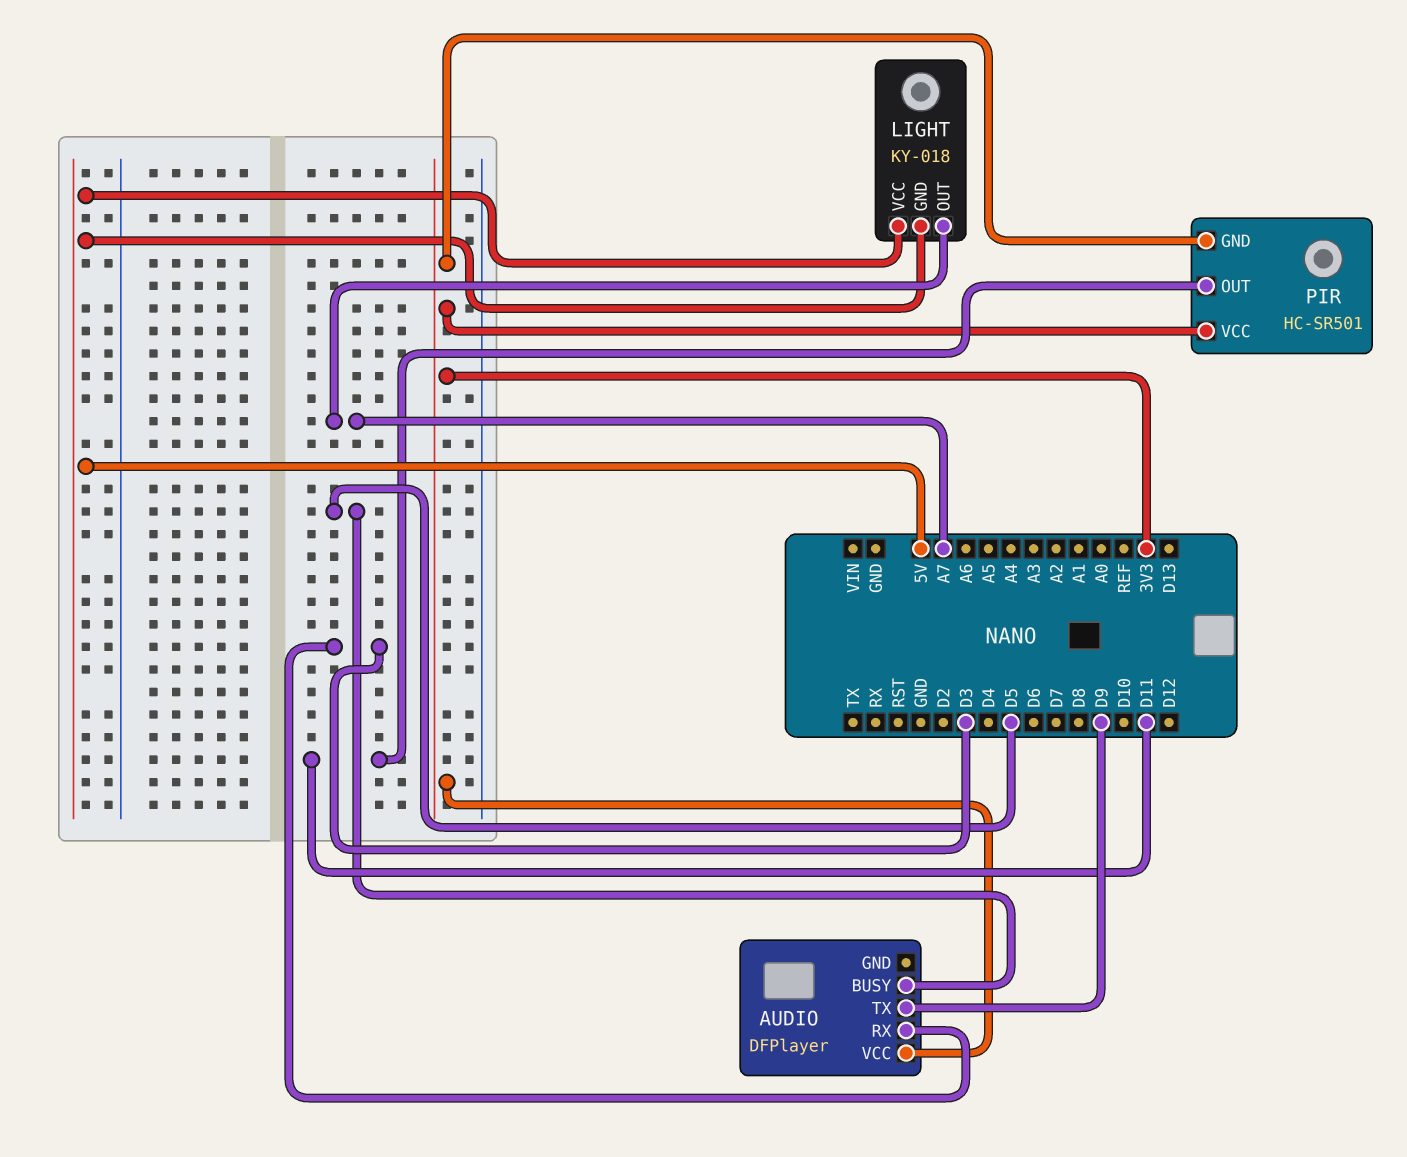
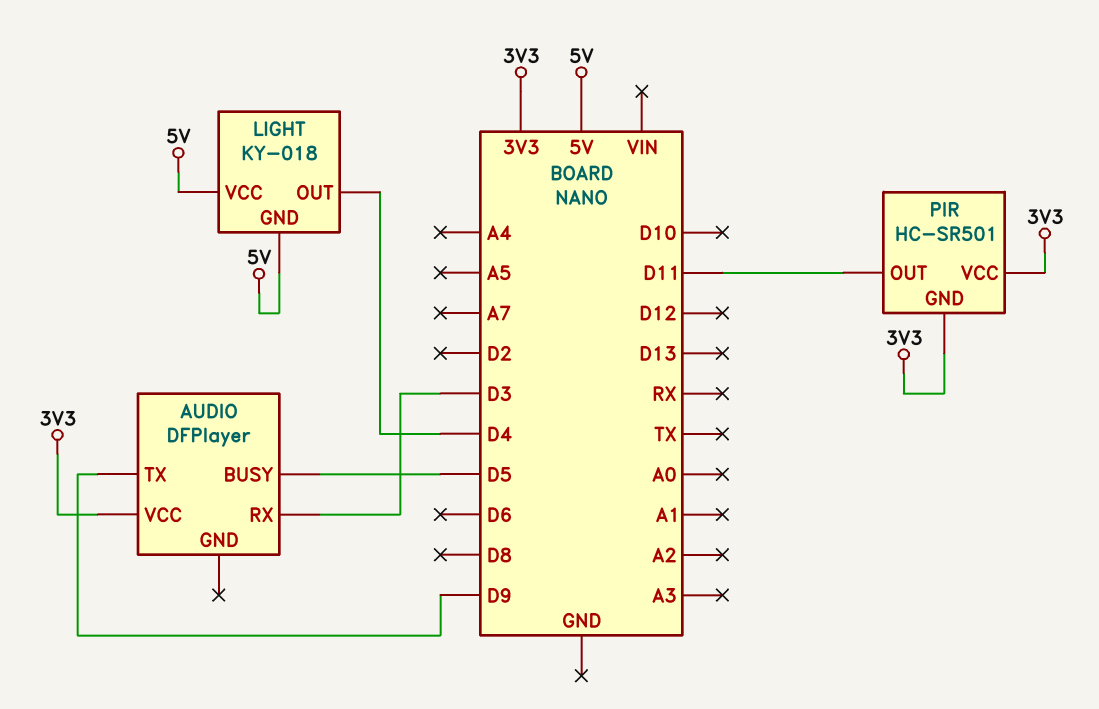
LIGHT pin OUT: A7 -> D4

